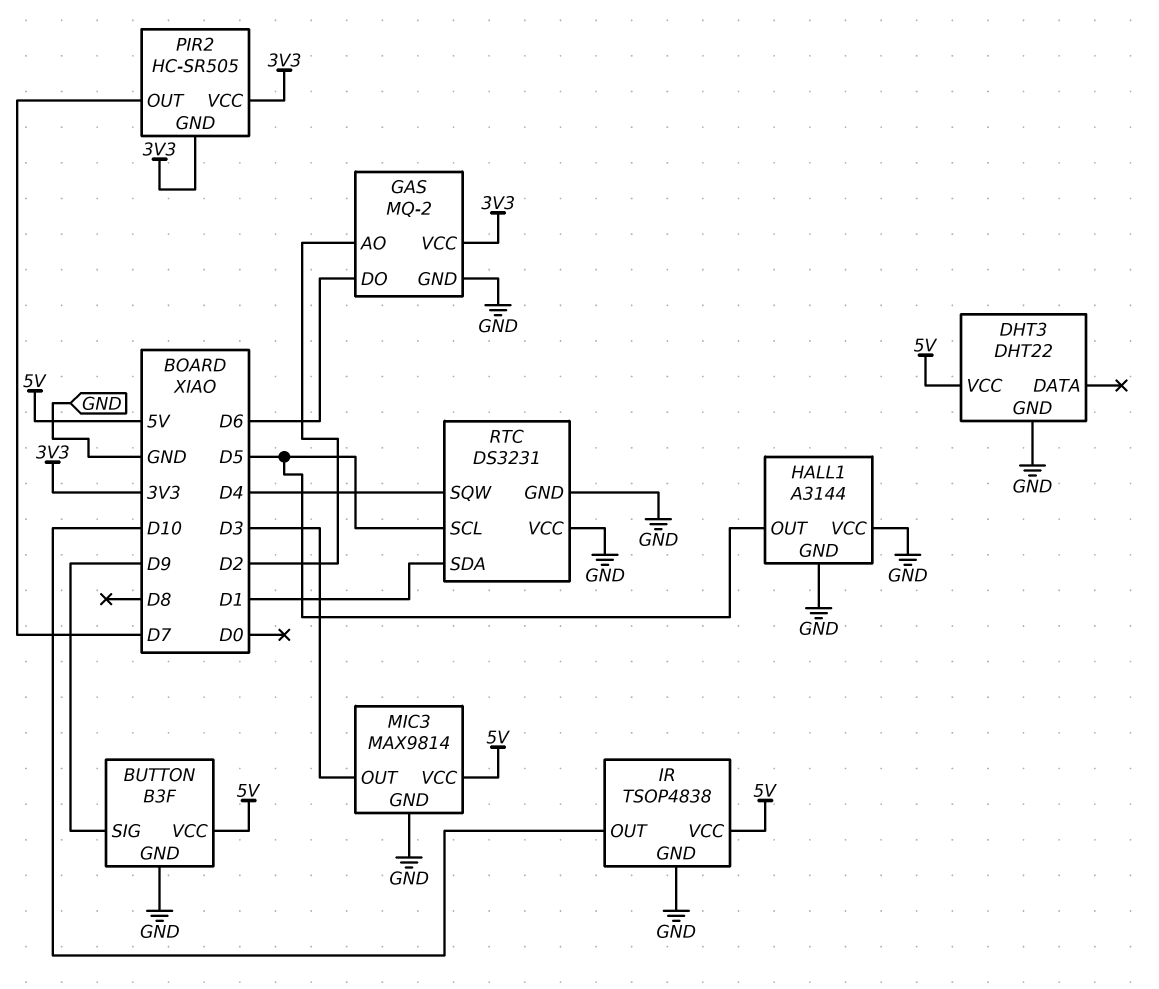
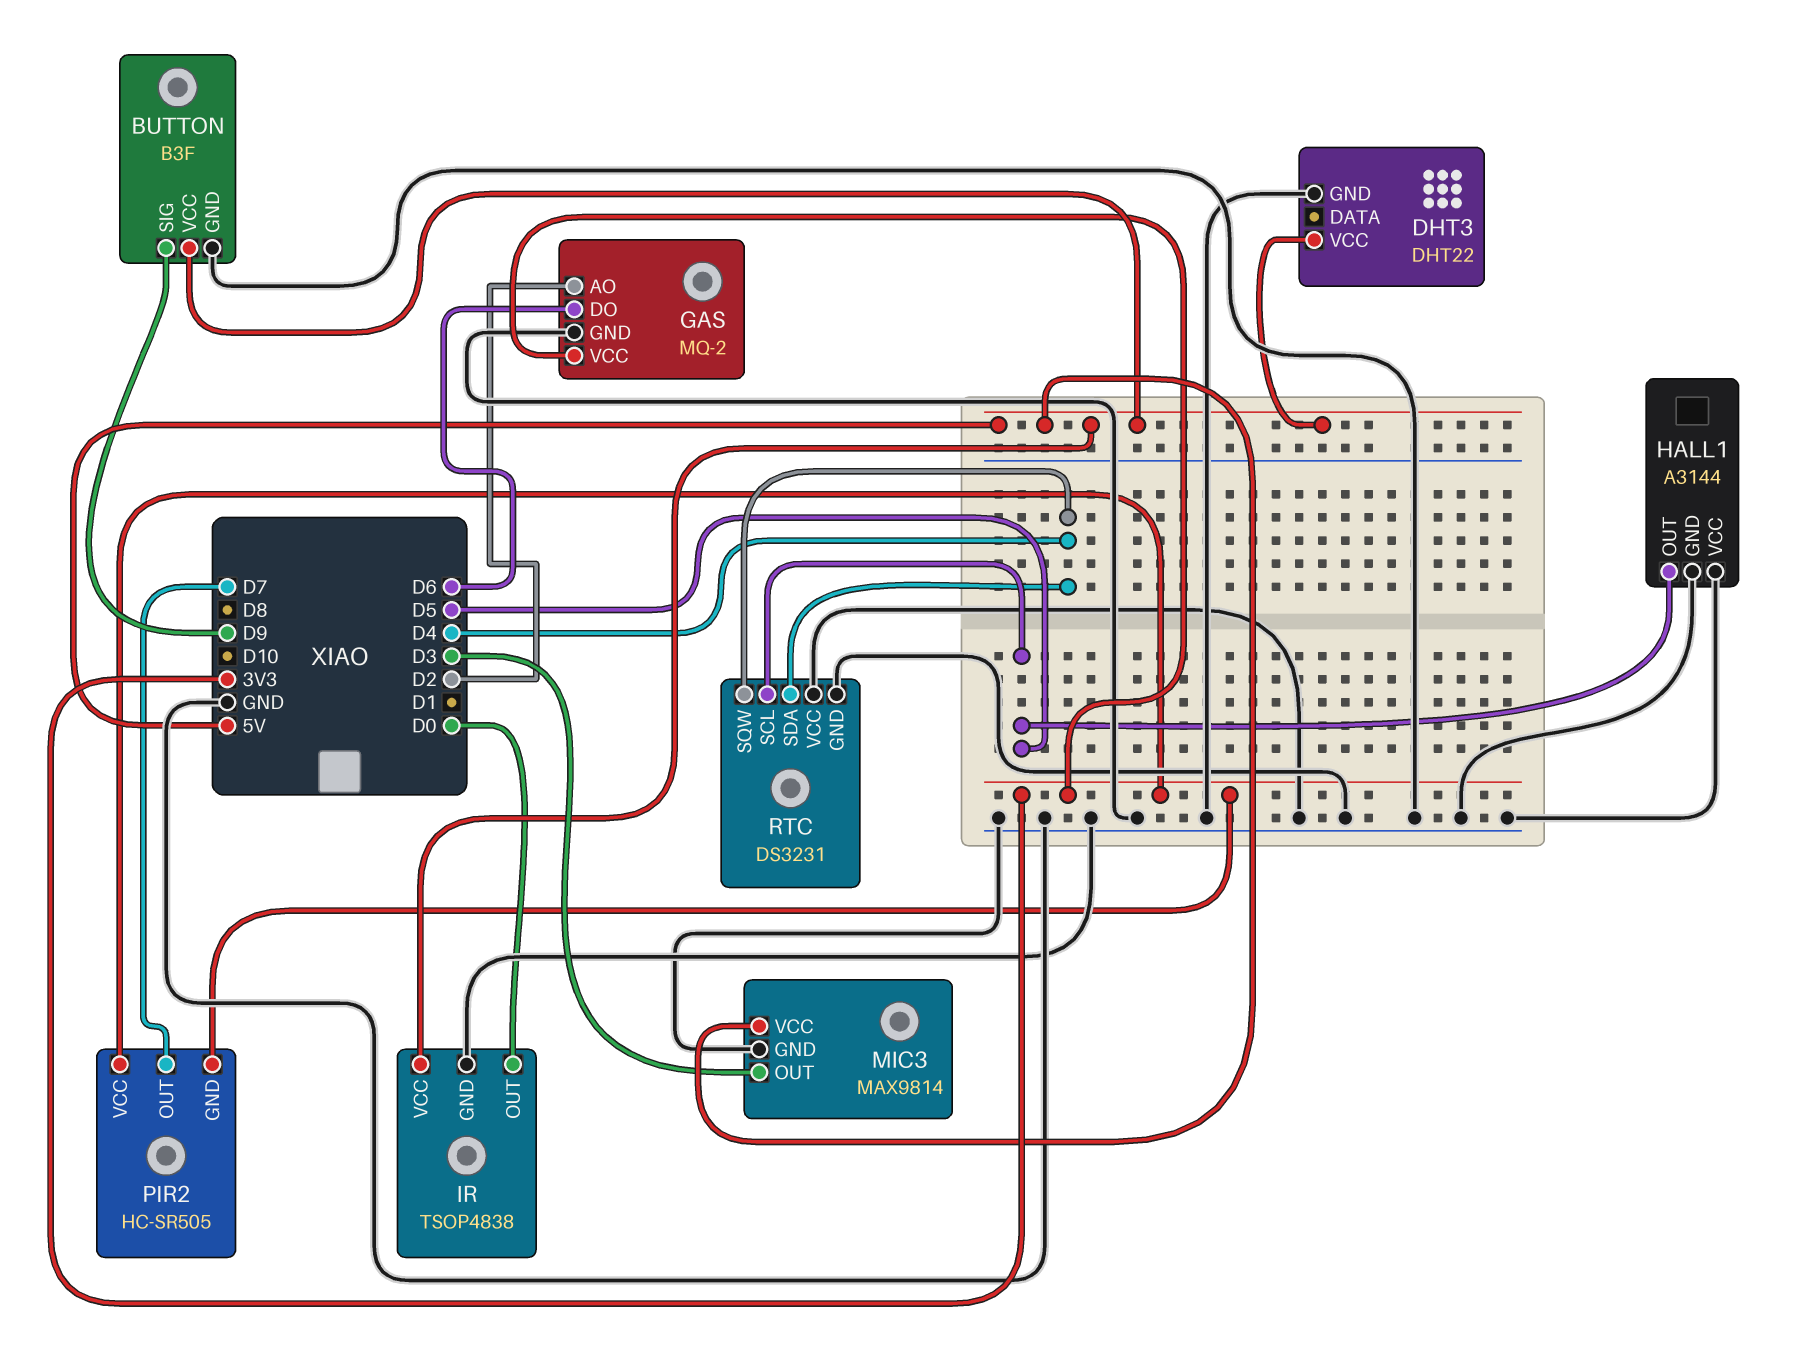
IR pin OUT: D10 -> D0
RTC pin SDA: D1 -> D4

